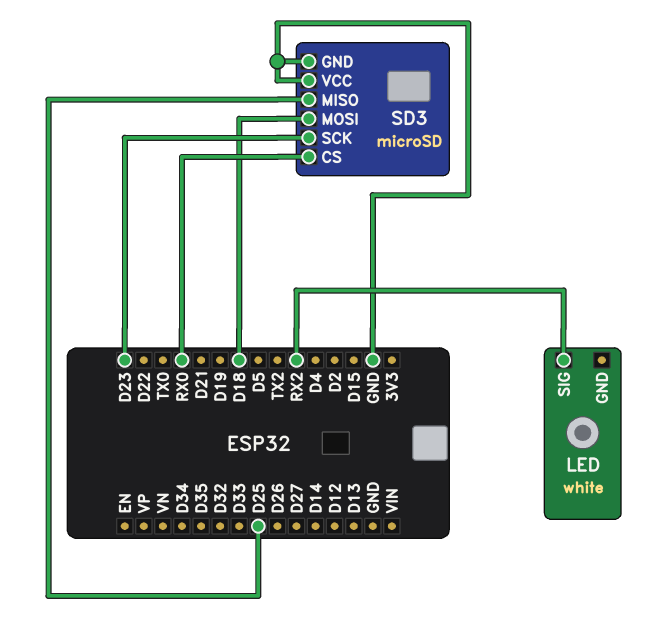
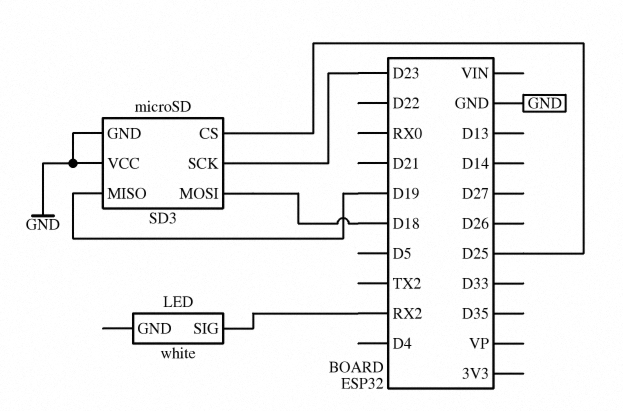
SD3 pin CS: RX0 -> D25
SD3 pin MISO: D25 -> D19

